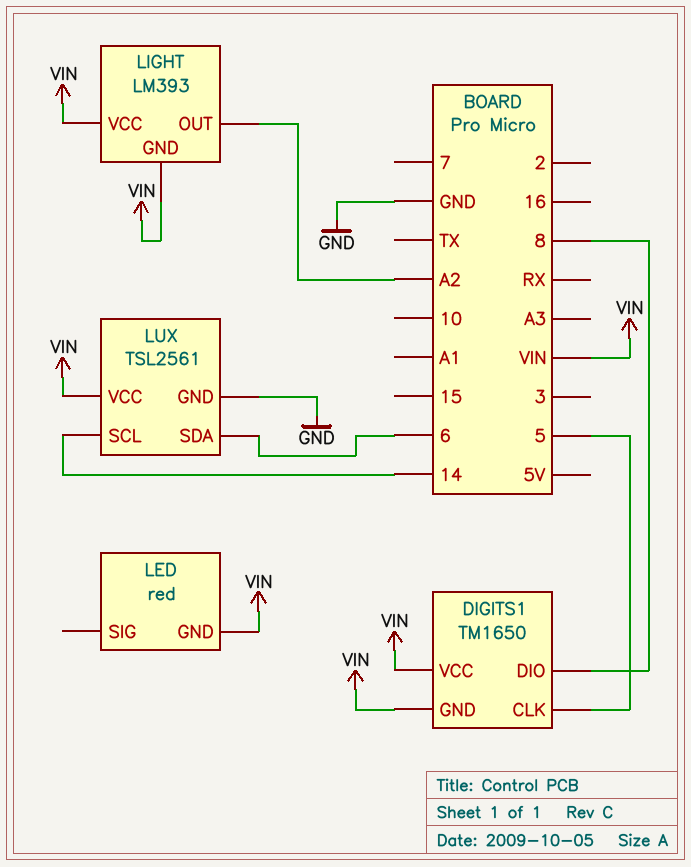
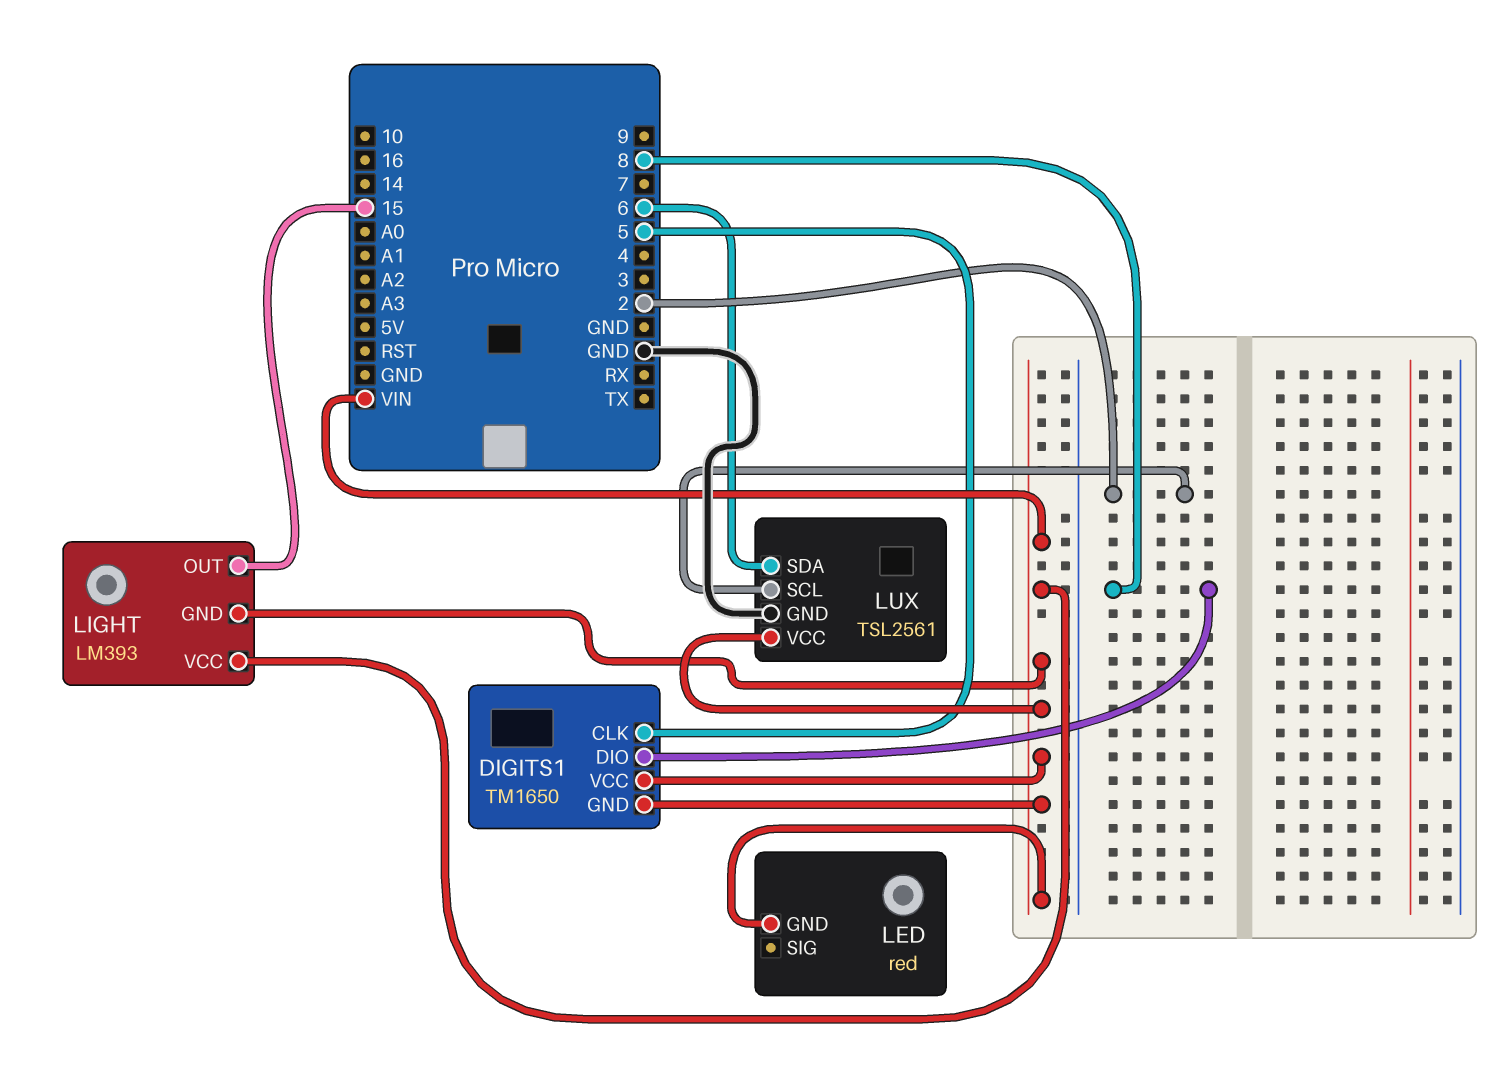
LIGHT pin OUT: A2 -> 15
LUX pin SCL: 14 -> 2

